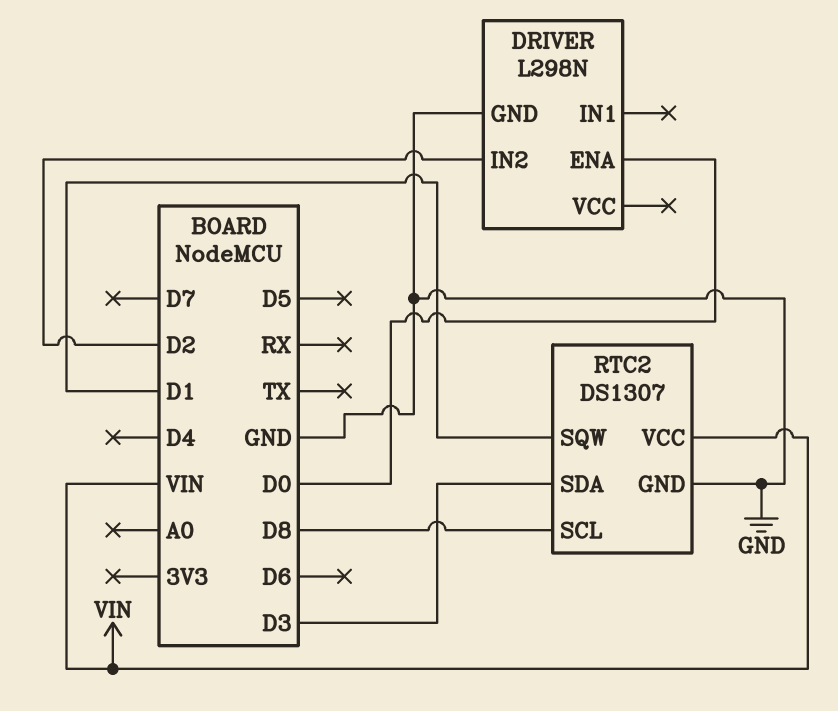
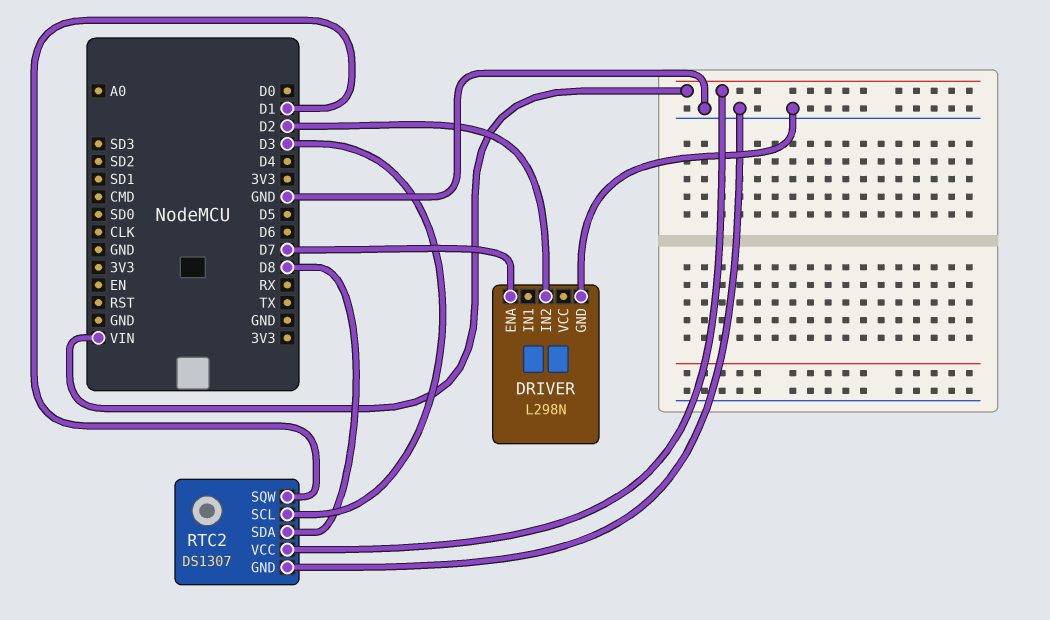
DRIVER pin ENA: D0 -> D7
RTC2 pin SCL: D8 -> D3
RTC2 pin SDA: D3 -> D8

